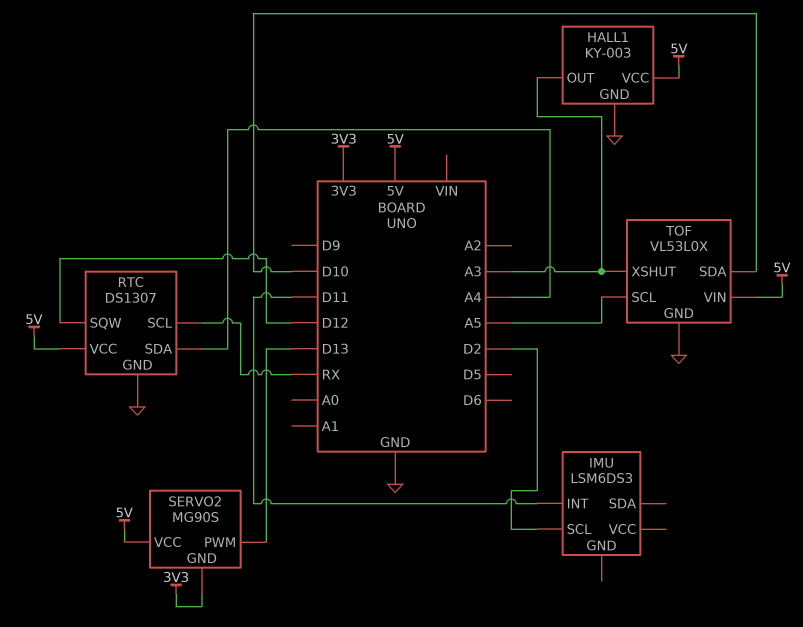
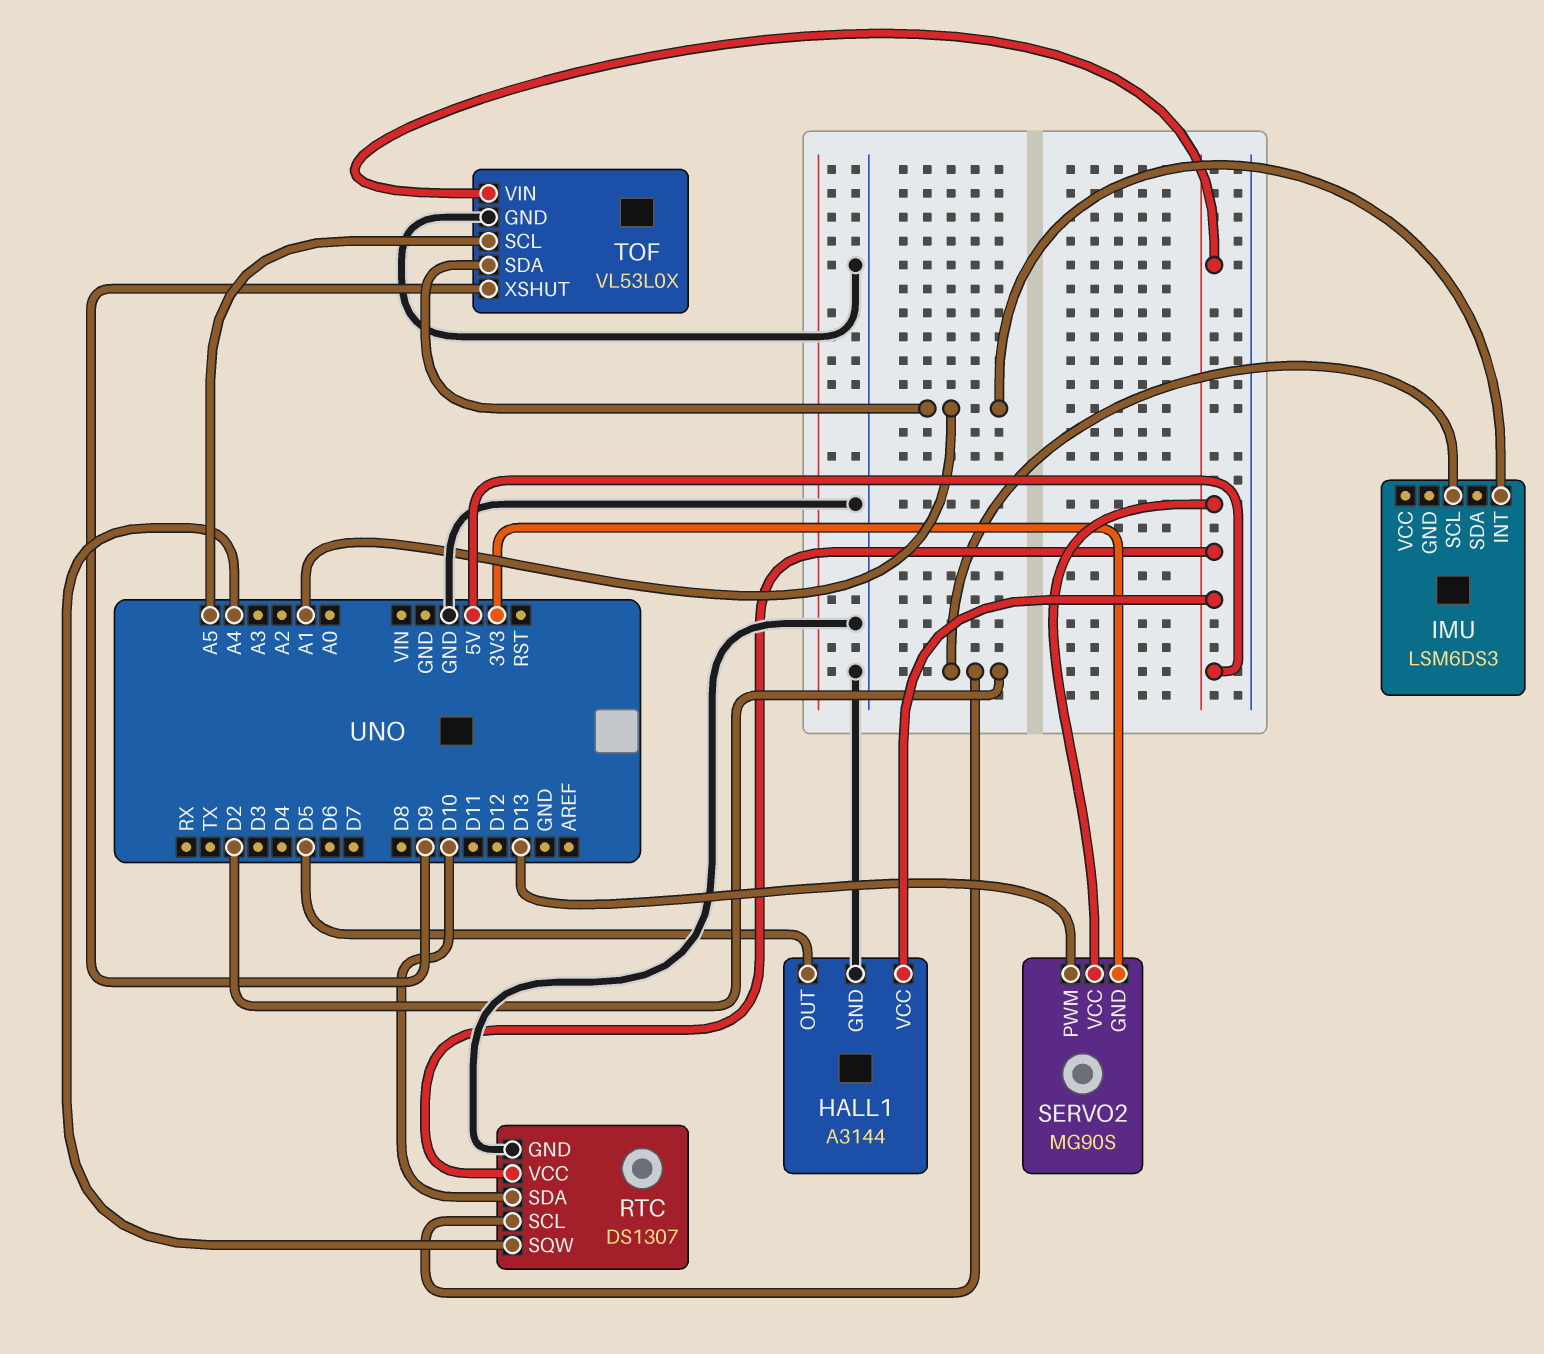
HALL1: KY-003 -> A3144
HALL1 pin OUT: A3 -> D5
IMU pin INT: D11 -> A1
RTC pin SCL: RX -> D2
RTC pin SDA: A4 -> D10
RTC pin SQW: D12 -> A4
TOF pin SDA: D10 -> A1
TOF pin XSHUT: A3 -> D9

